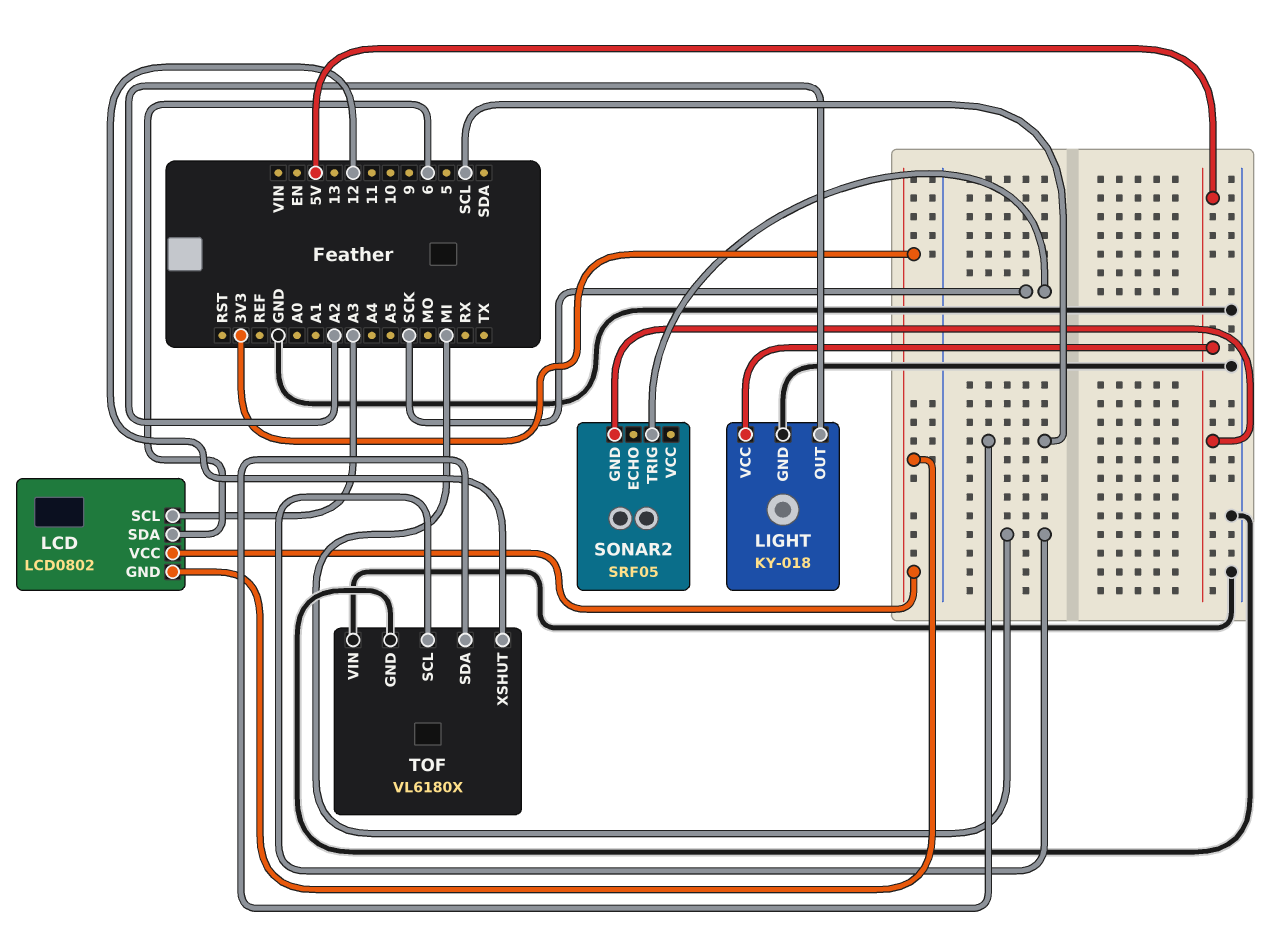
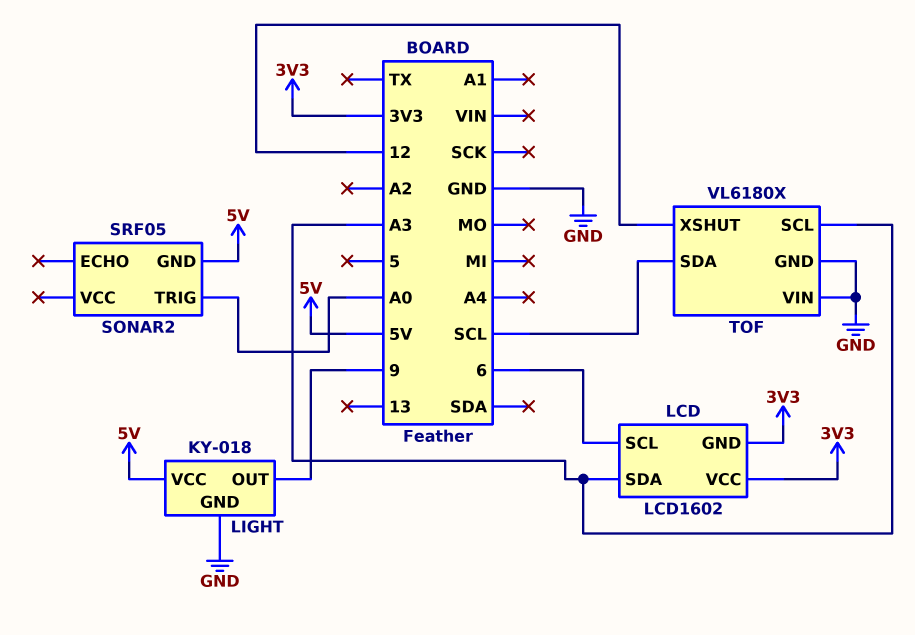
LCD: LCD0802 -> LCD1602
LCD pin SCL: A3 -> 6
LCD pin SDA: 6 -> A3
LIGHT pin OUT: A2 -> 9
SONAR2 pin TRIG: SCK -> A0
TOF pin SCL: MI -> A3

